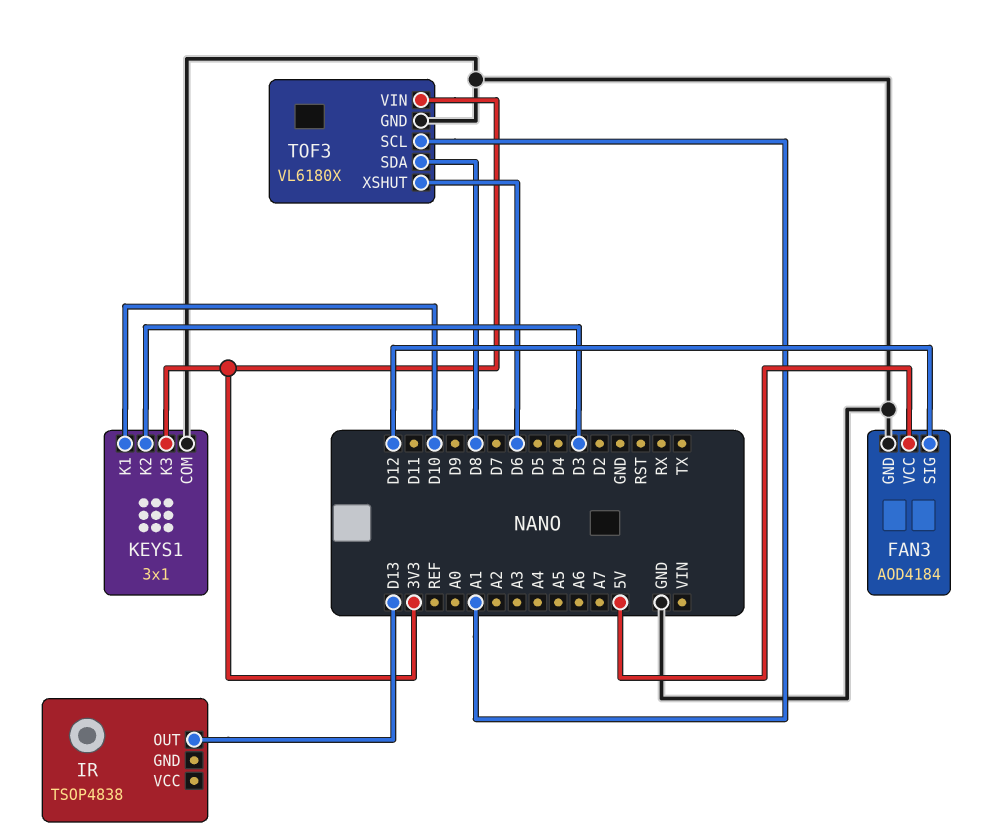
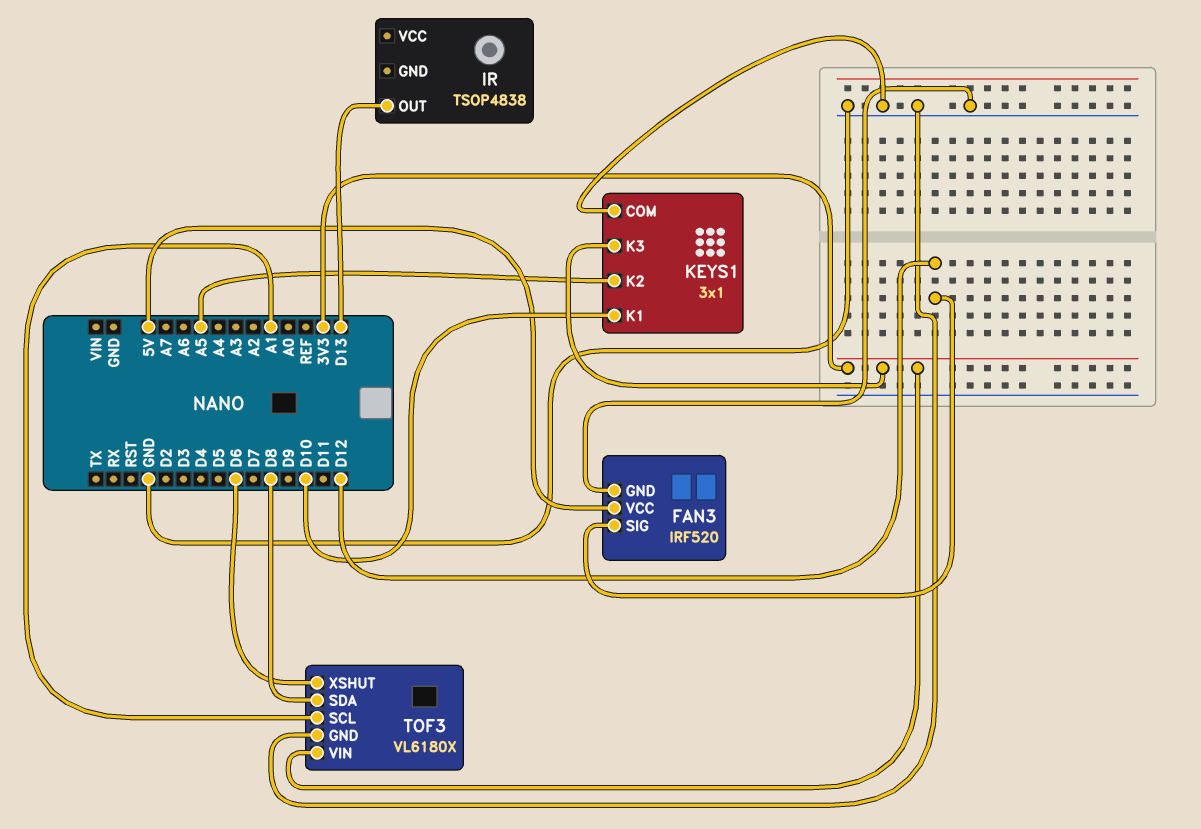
FAN3: AOD4184 -> IRF520
KEYS1 pin K2: D3 -> A5

